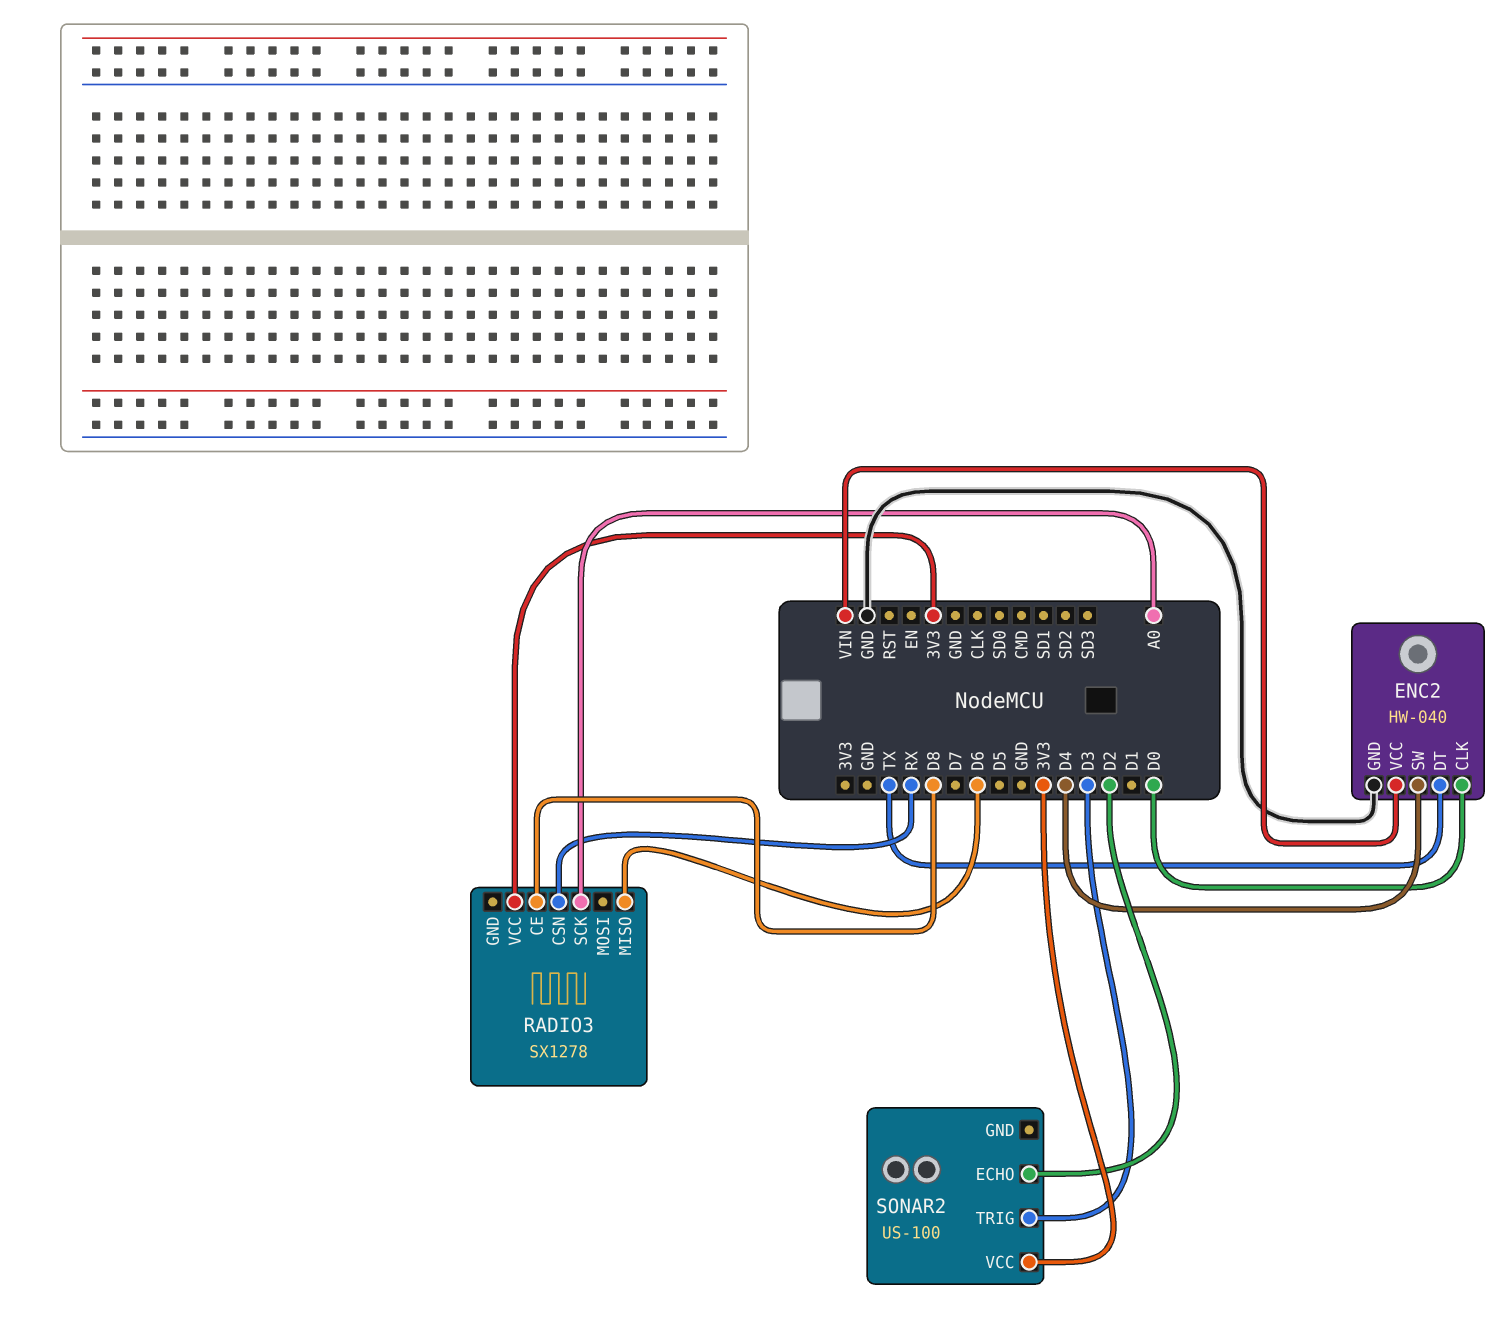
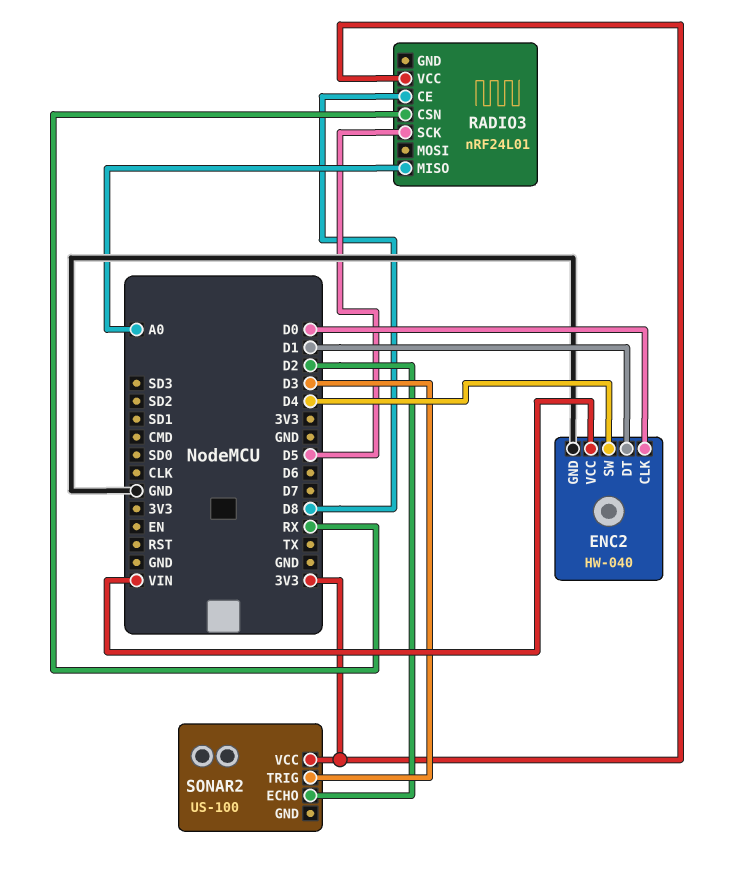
ENC2 pin DT: TX -> D1
RADIO3: SX1278 -> nRF24L01
RADIO3 pin MISO: D6 -> A0
RADIO3 pin SCK: A0 -> D5

